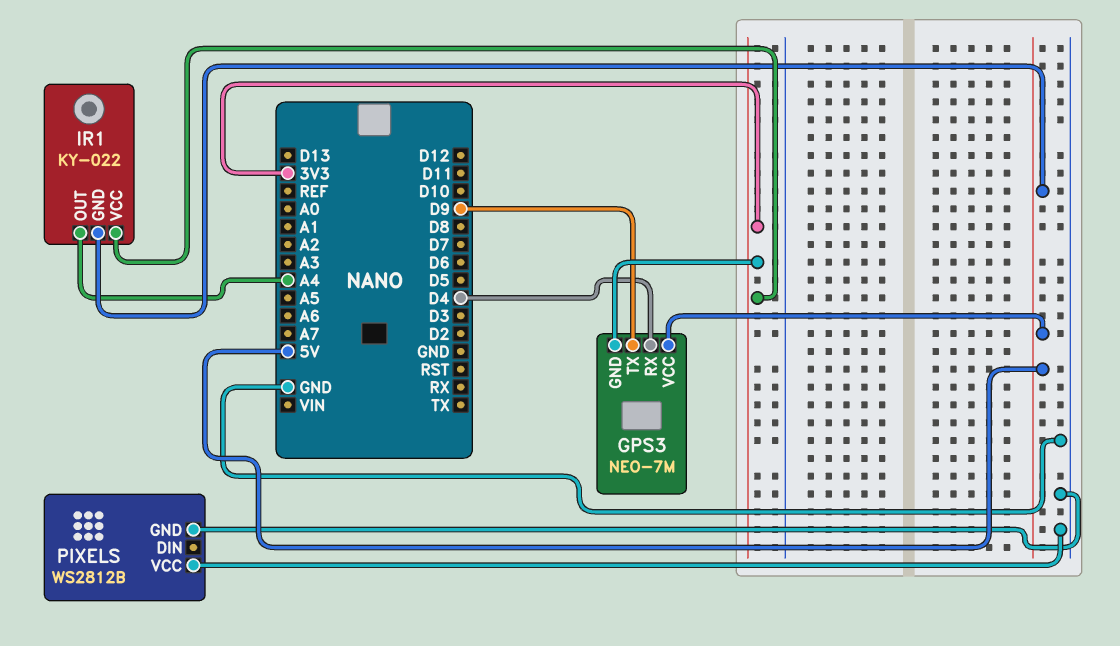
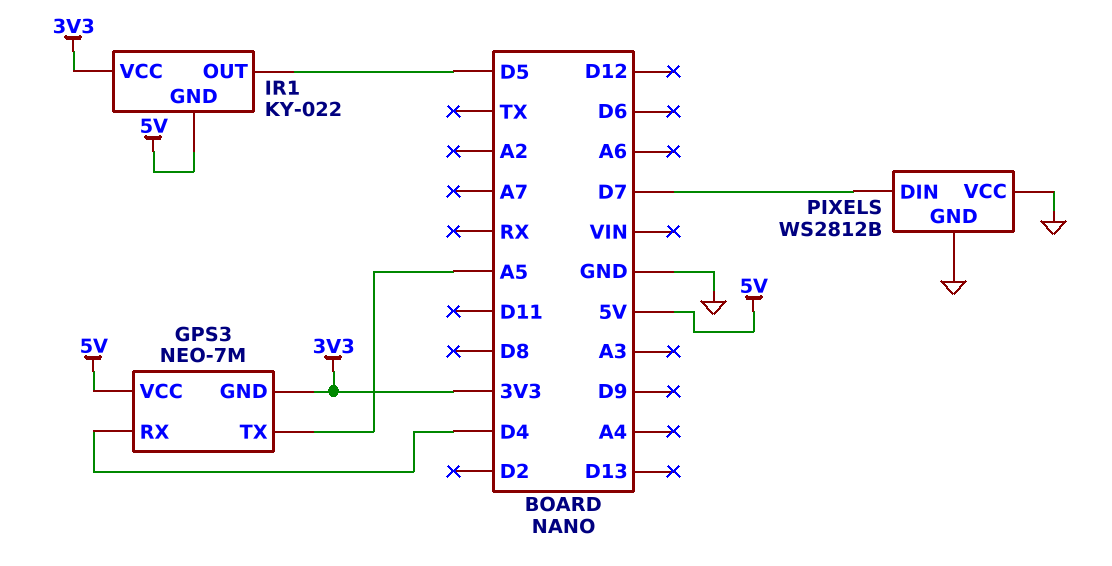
GPS3 pin TX: D9 -> A5
IR1 pin OUT: A4 -> D5
PIXELS pin DIN: none -> D7

